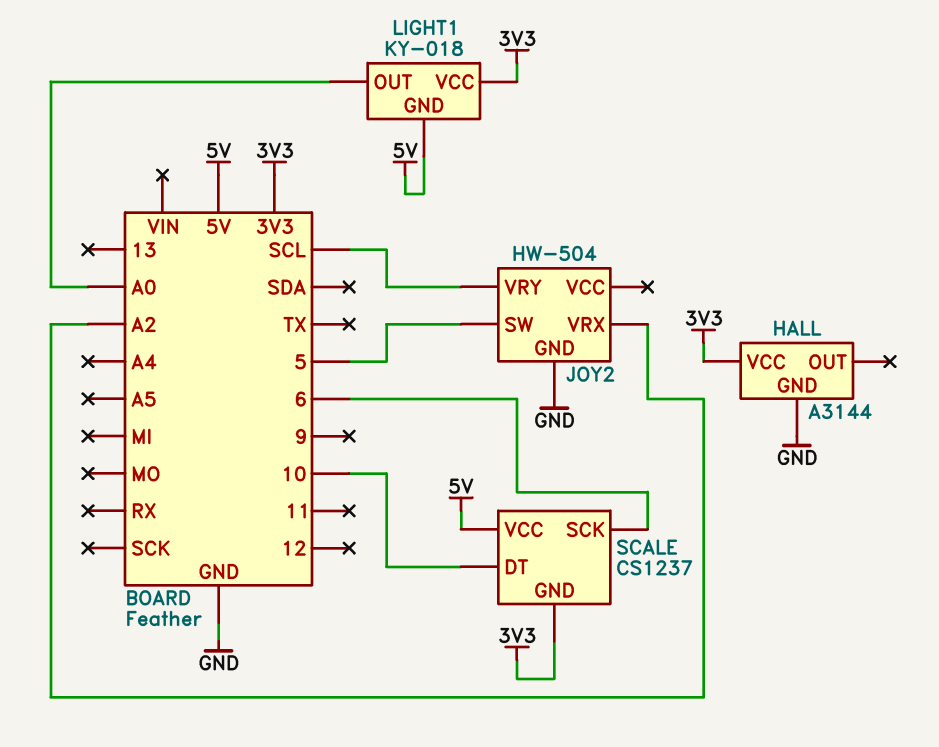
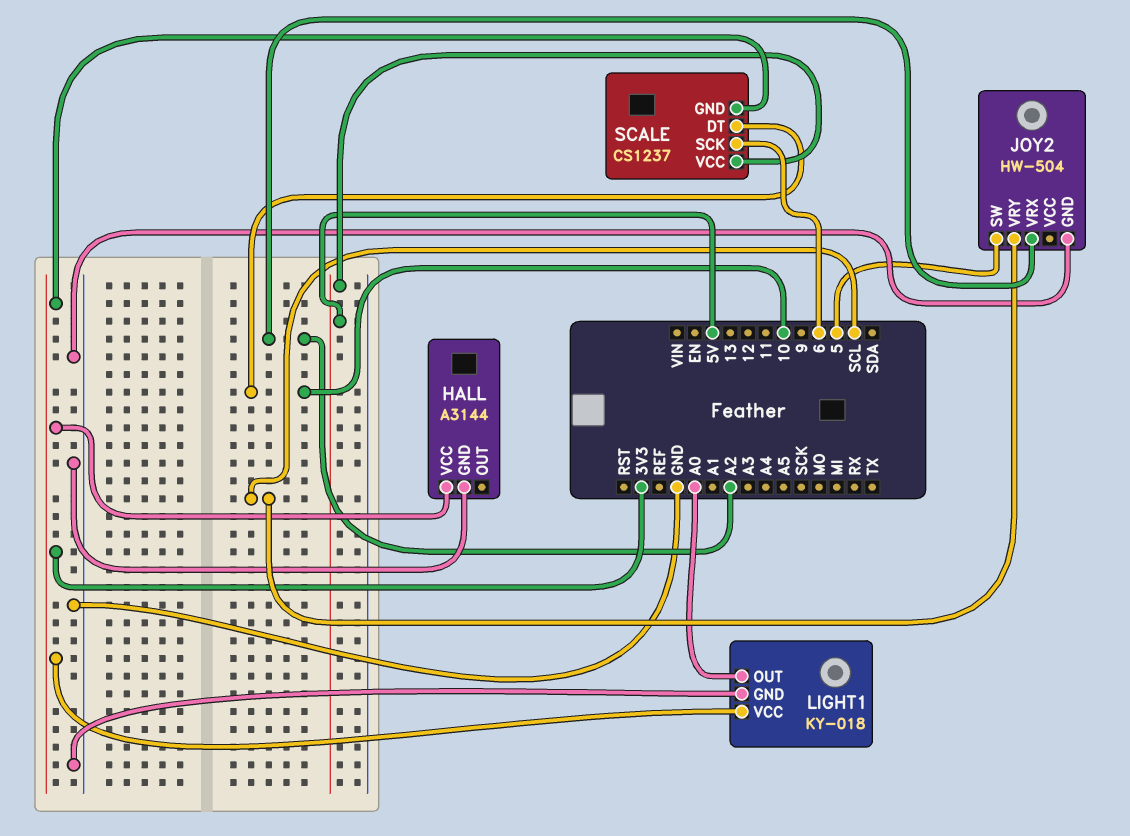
LIGHT1 pin GND: 5V -> GND

